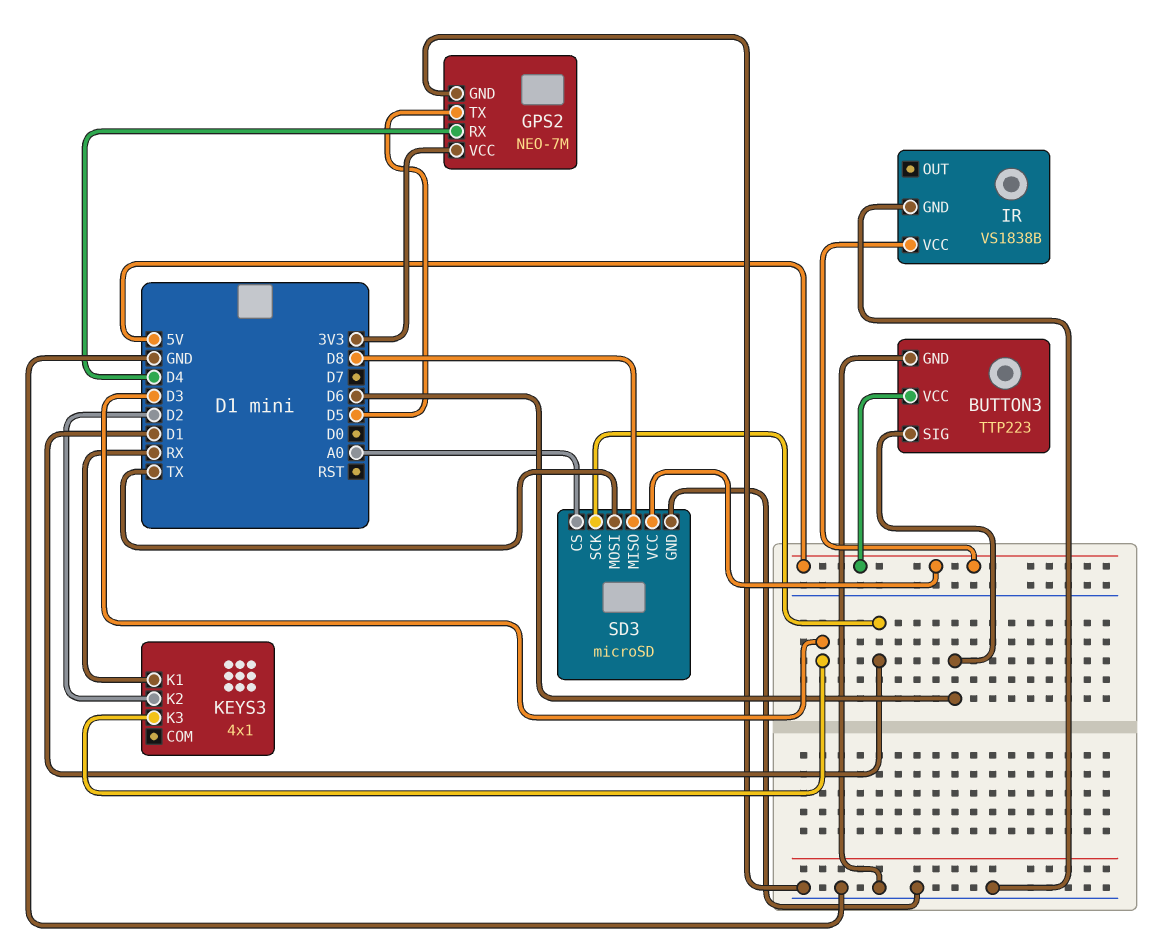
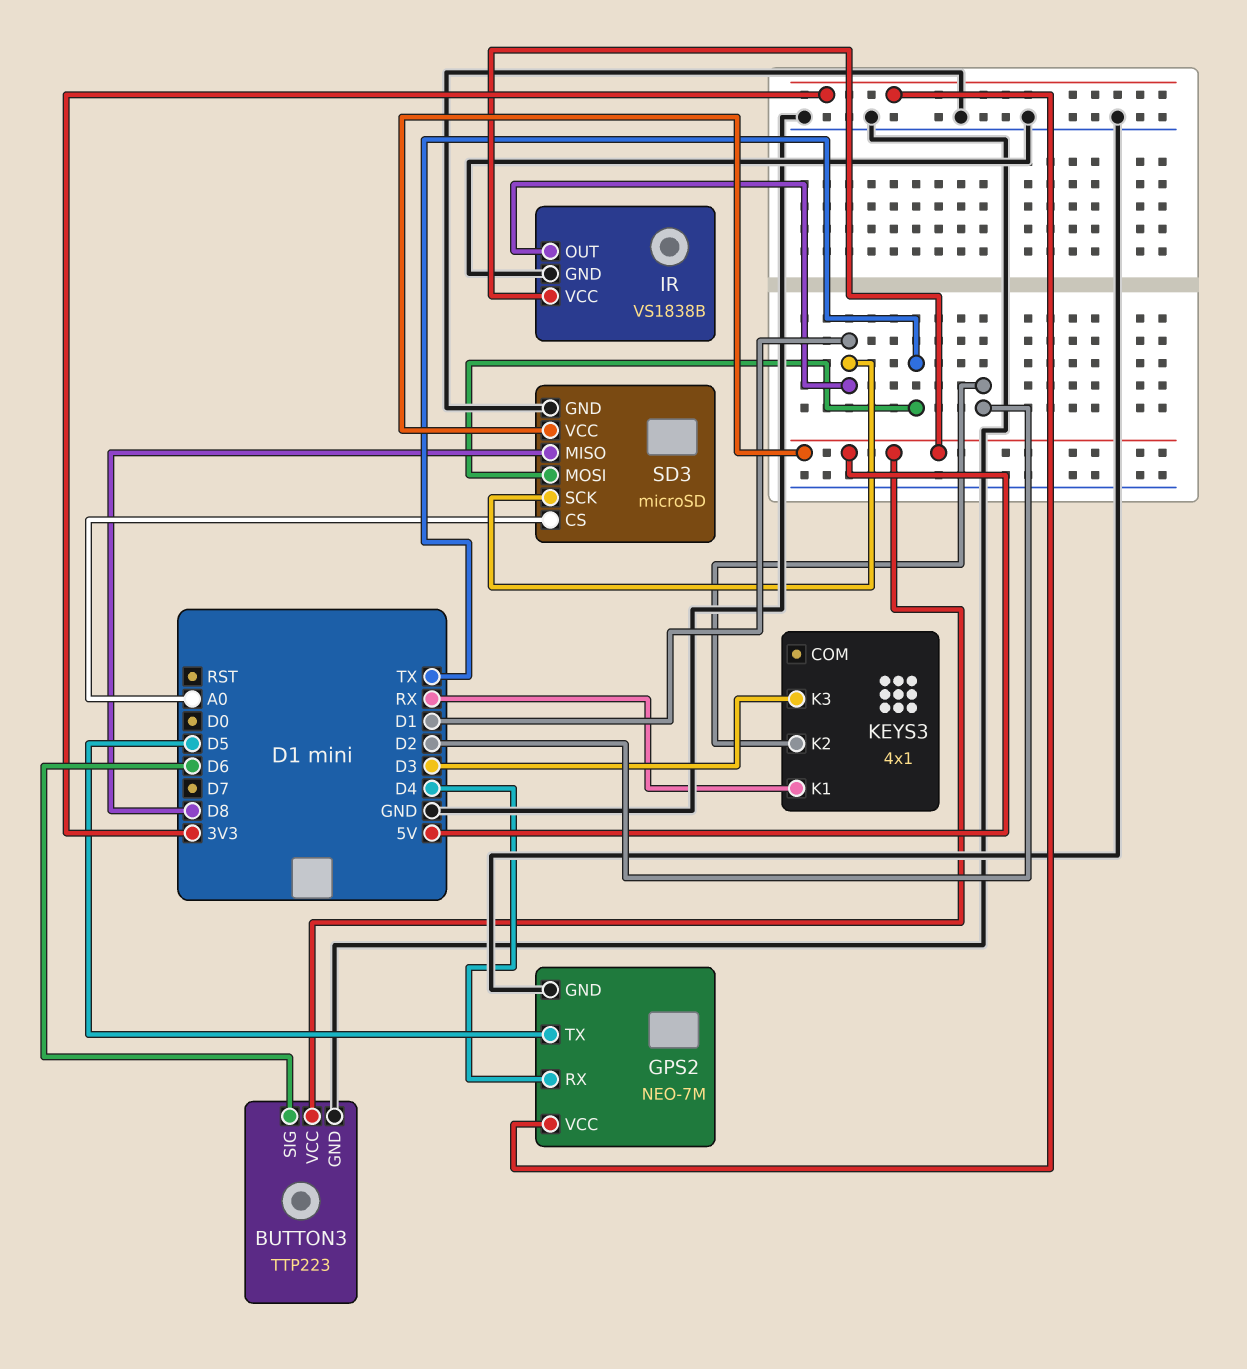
IR pin OUT: none -> D1

